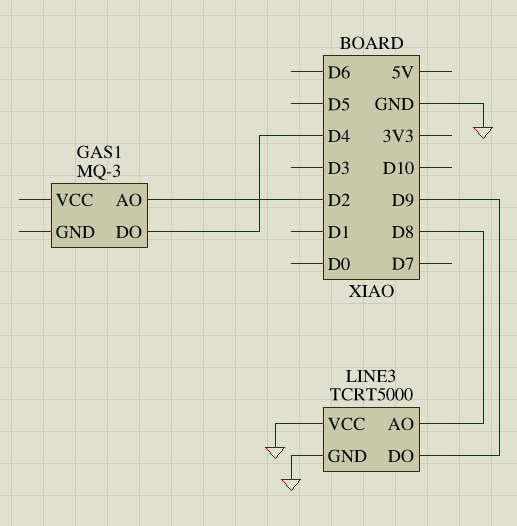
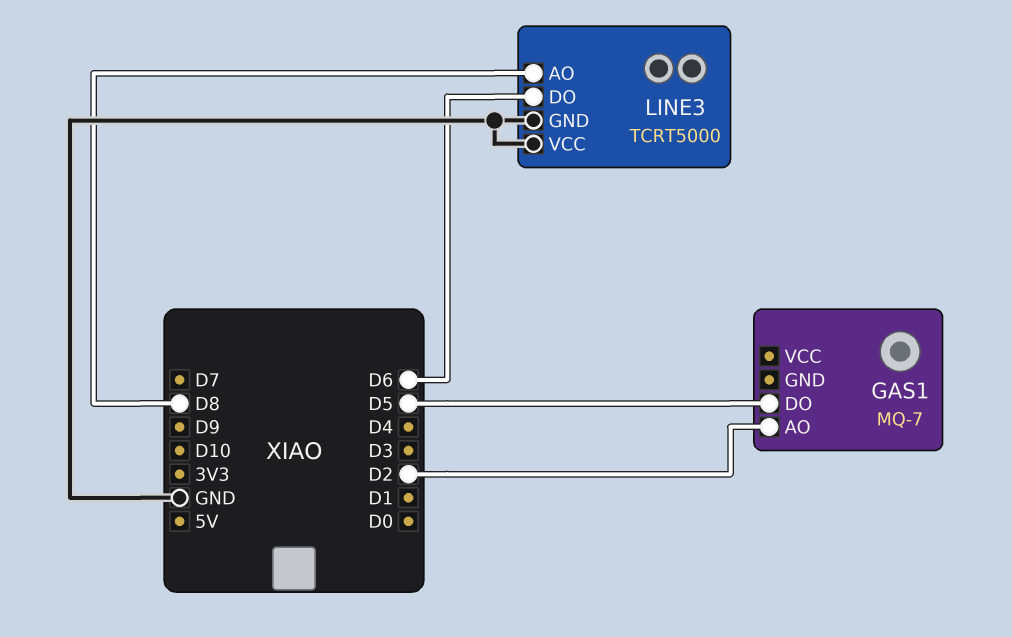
GAS1: MQ-3 -> MQ-7
GAS1 pin DO: D4 -> D5
LINE3 pin DO: D9 -> D6

